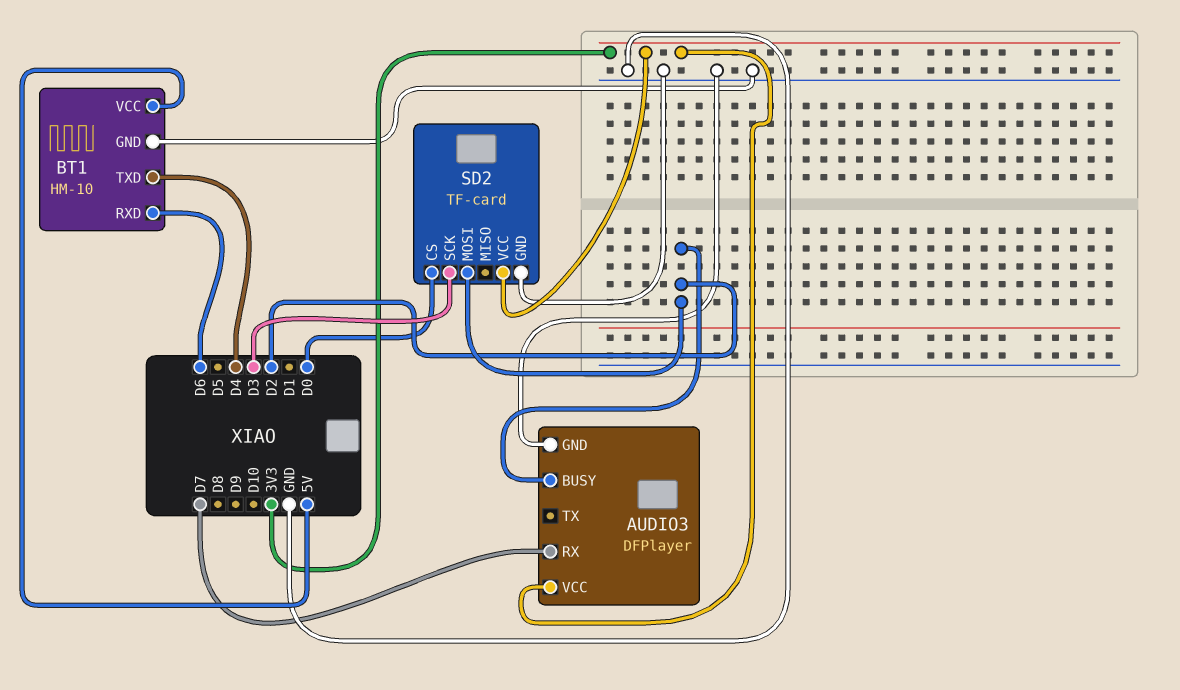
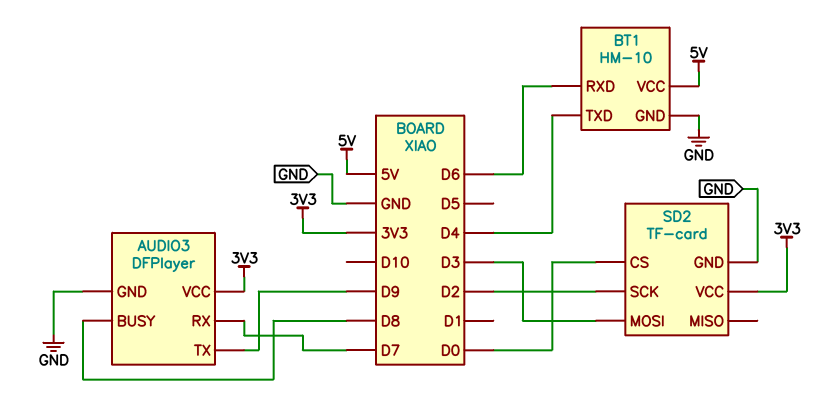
AUDIO3 pin BUSY: D2 -> D8
AUDIO3 pin TX: none -> D9
SD2 pin MOSI: D2 -> D3
SD2 pin SCK: D3 -> D2

